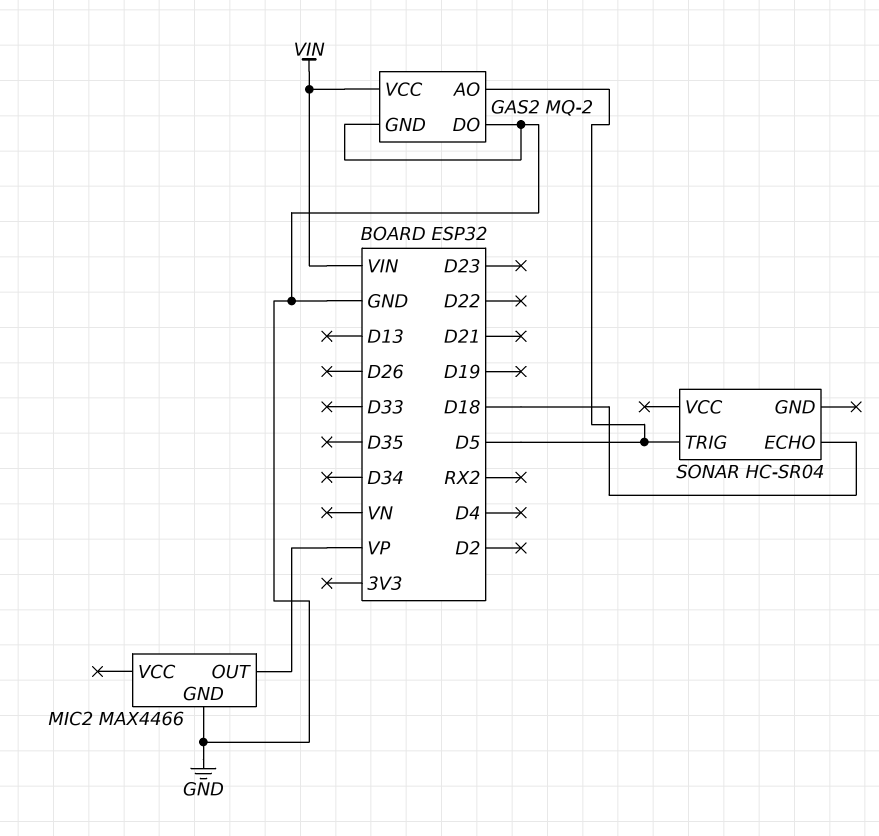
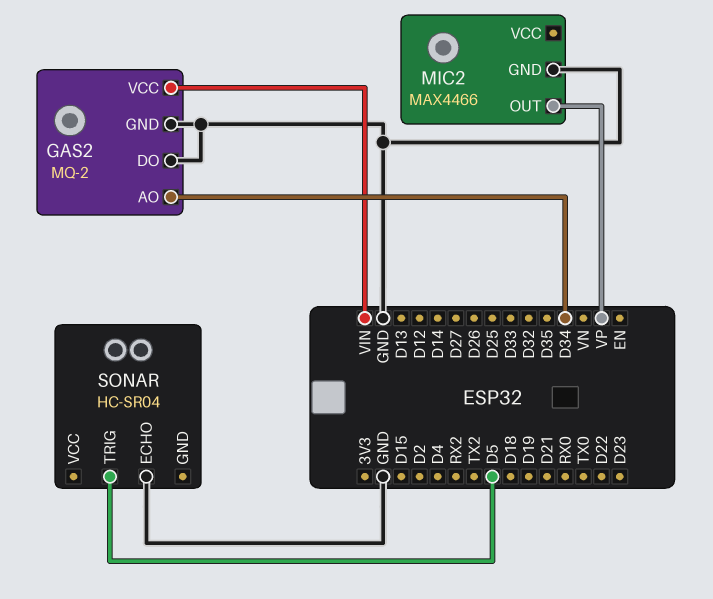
GAS2 pin AO: D5 -> D34
SONAR pin ECHO: D18 -> GND

